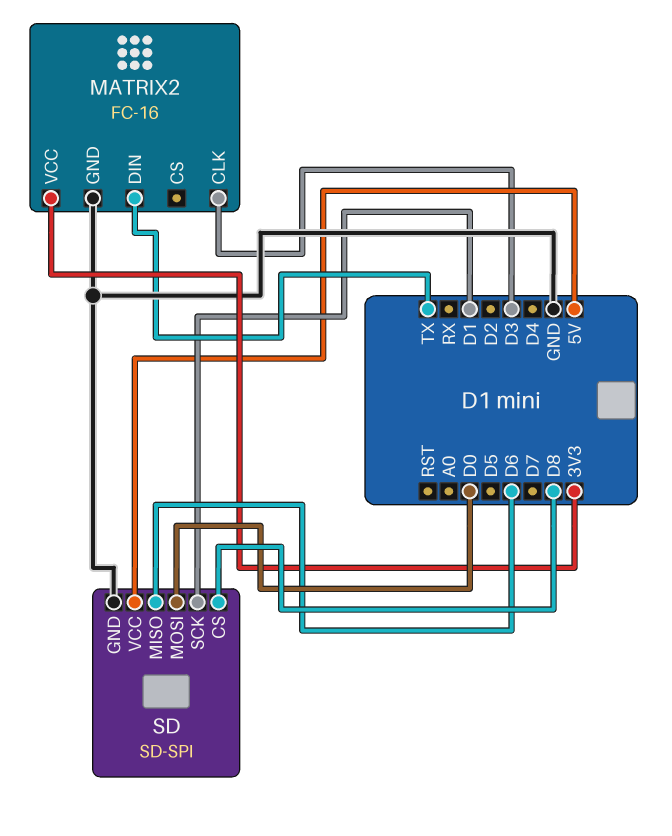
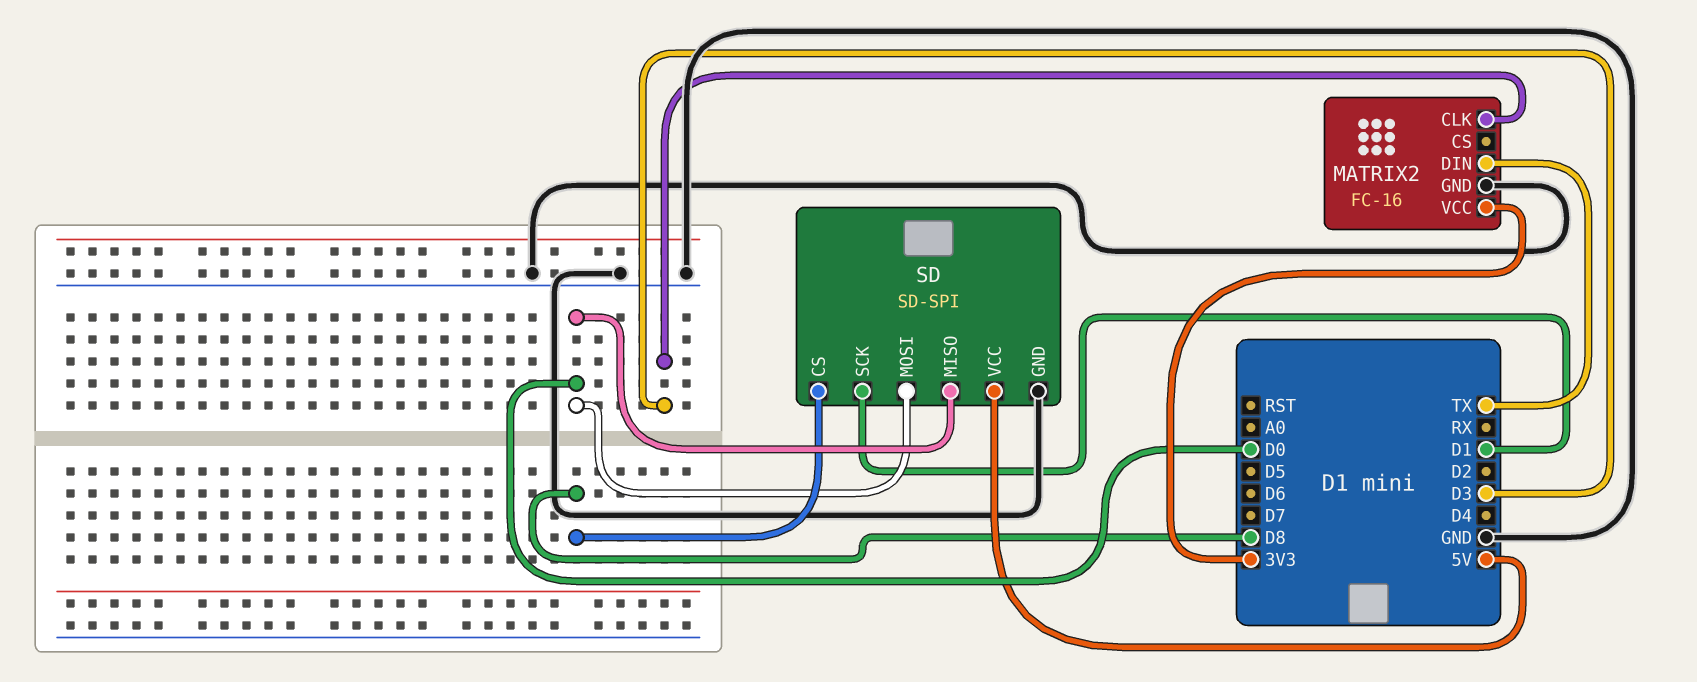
SD pin MISO: D6 -> D0

